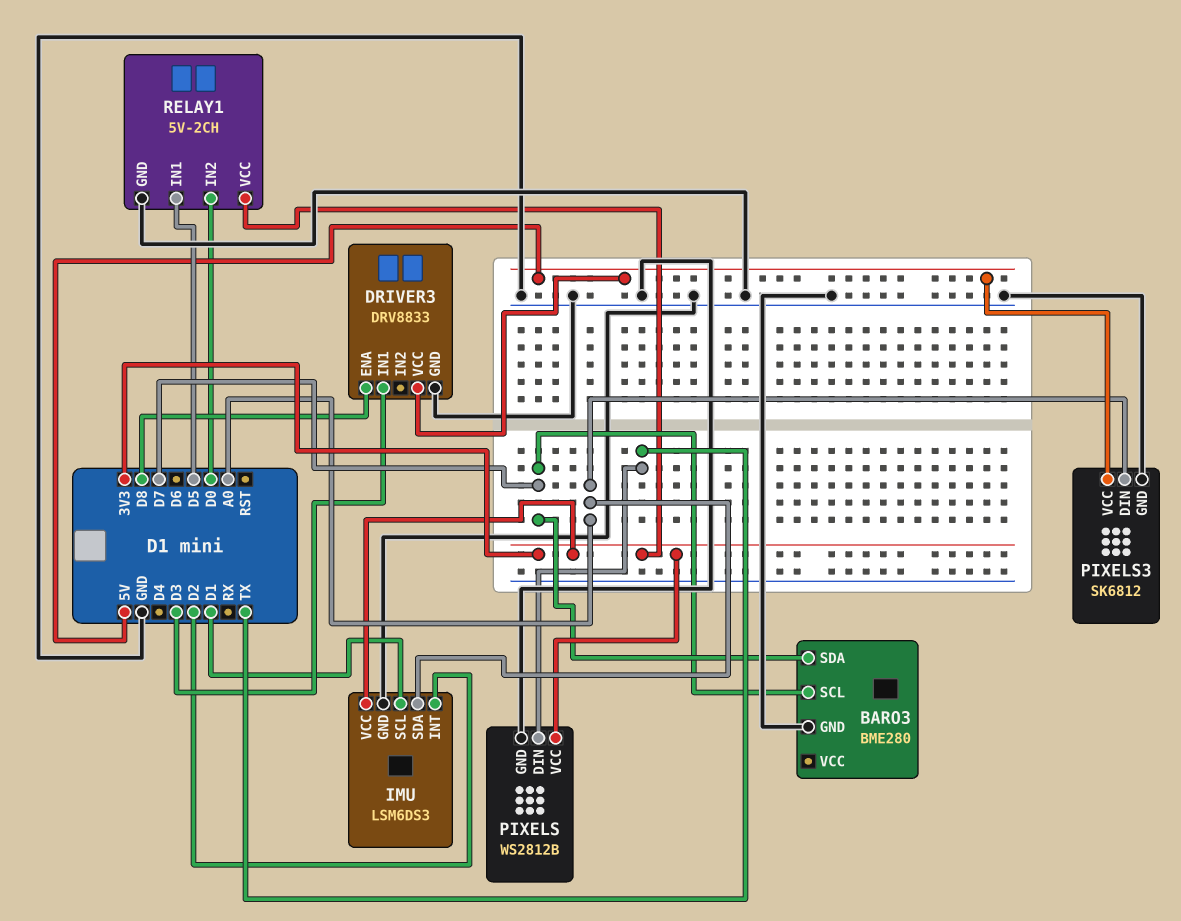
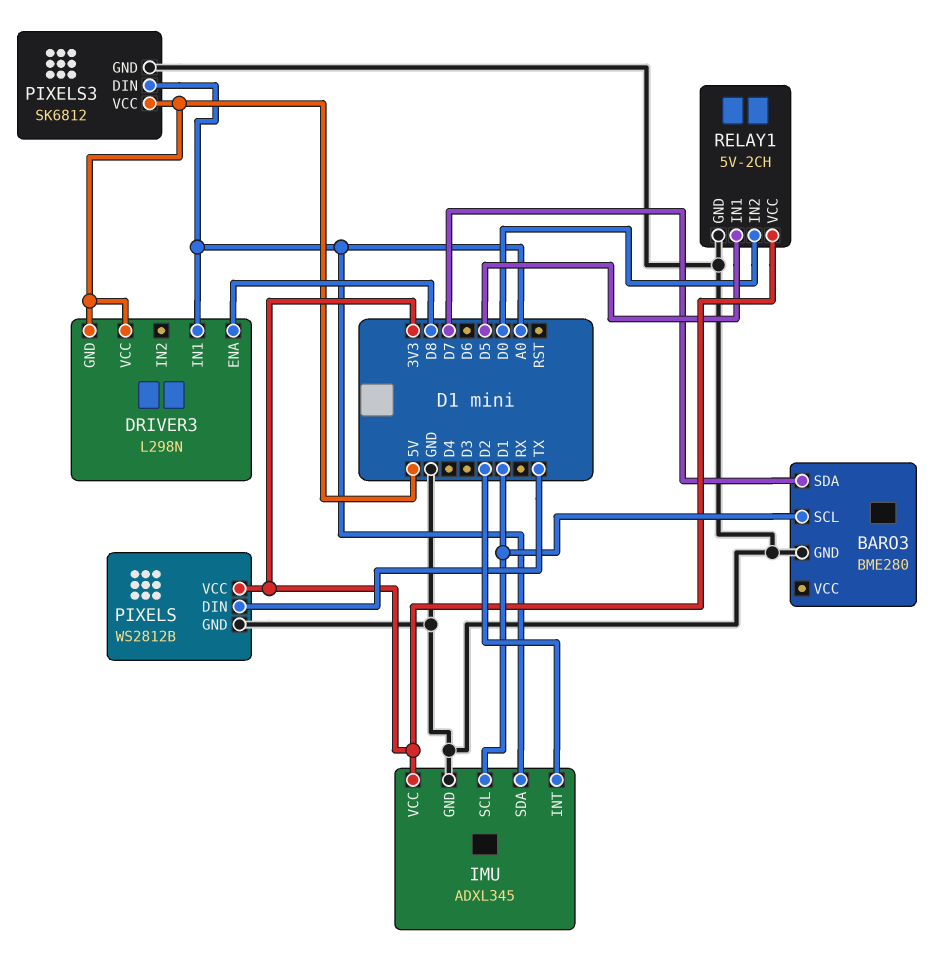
BARO3 pin SCL: D7 -> D1
DRIVER3: DRV8833 -> L298N
DRIVER3 pin GND: GND -> 5V
DRIVER3 pin IN1: D3 -> A0
IMU: LSM6DS3 -> ADXL345

